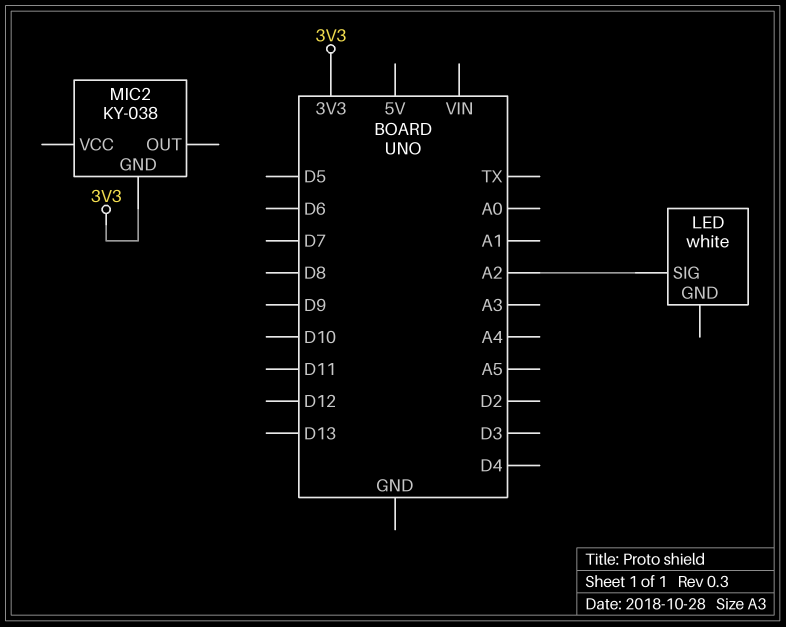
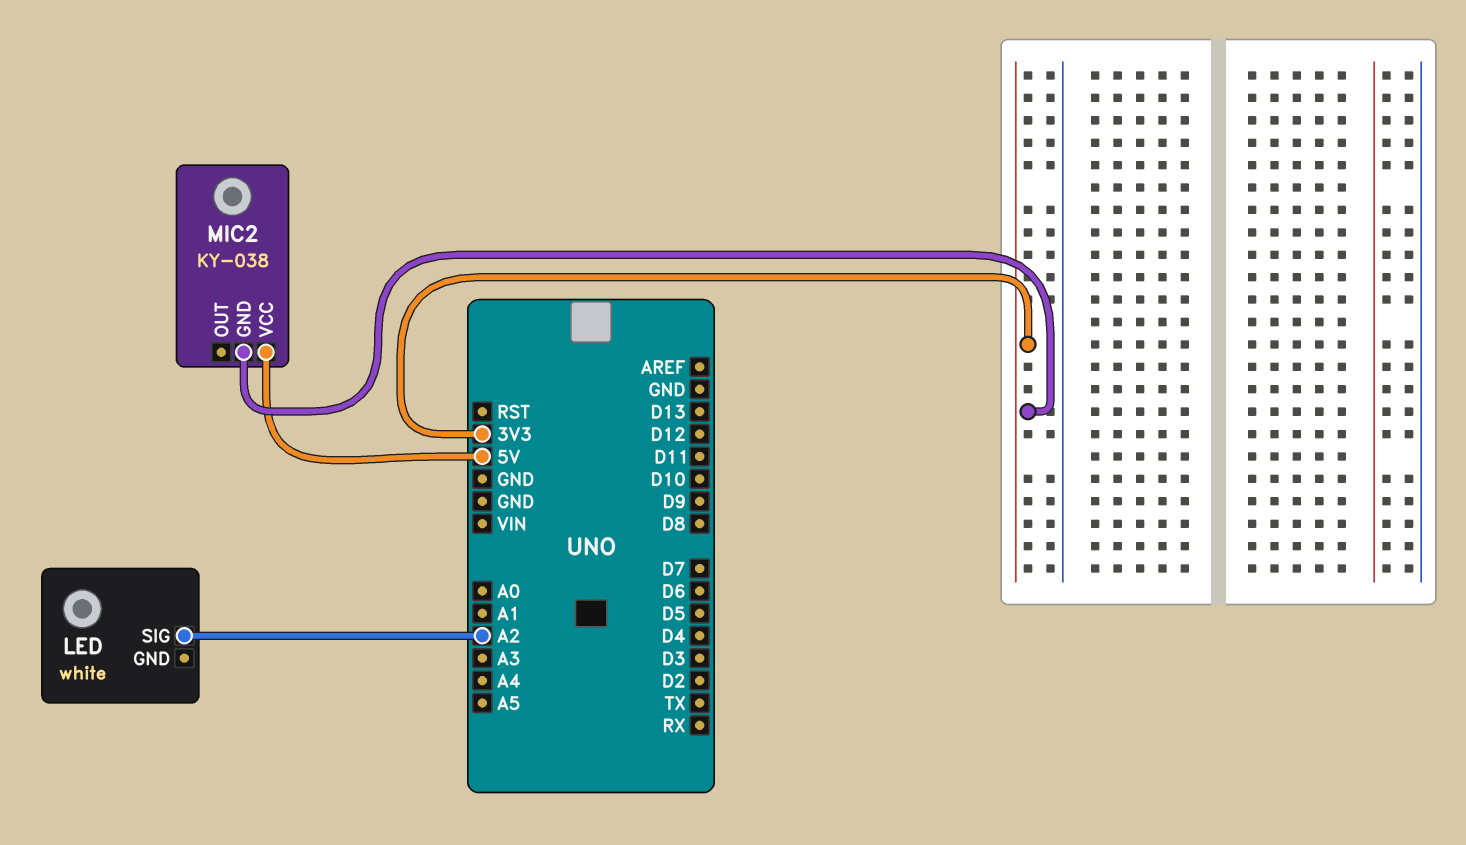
MIC2 pin VCC: none -> 5V

